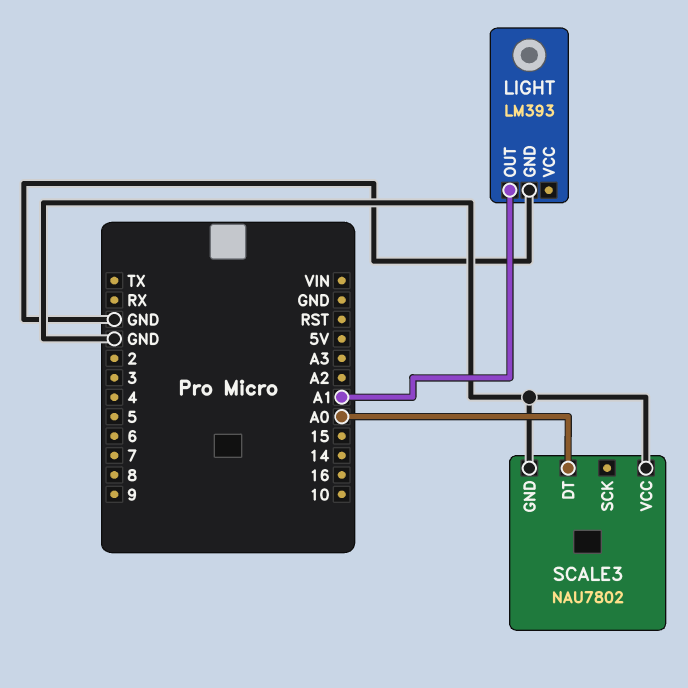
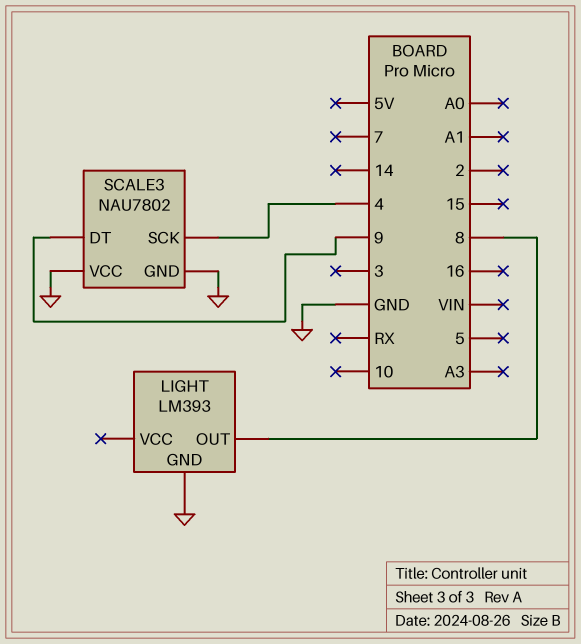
LIGHT pin OUT: A1 -> 8
SCALE3 pin DT: A0 -> 9
SCALE3 pin SCK: none -> 4

